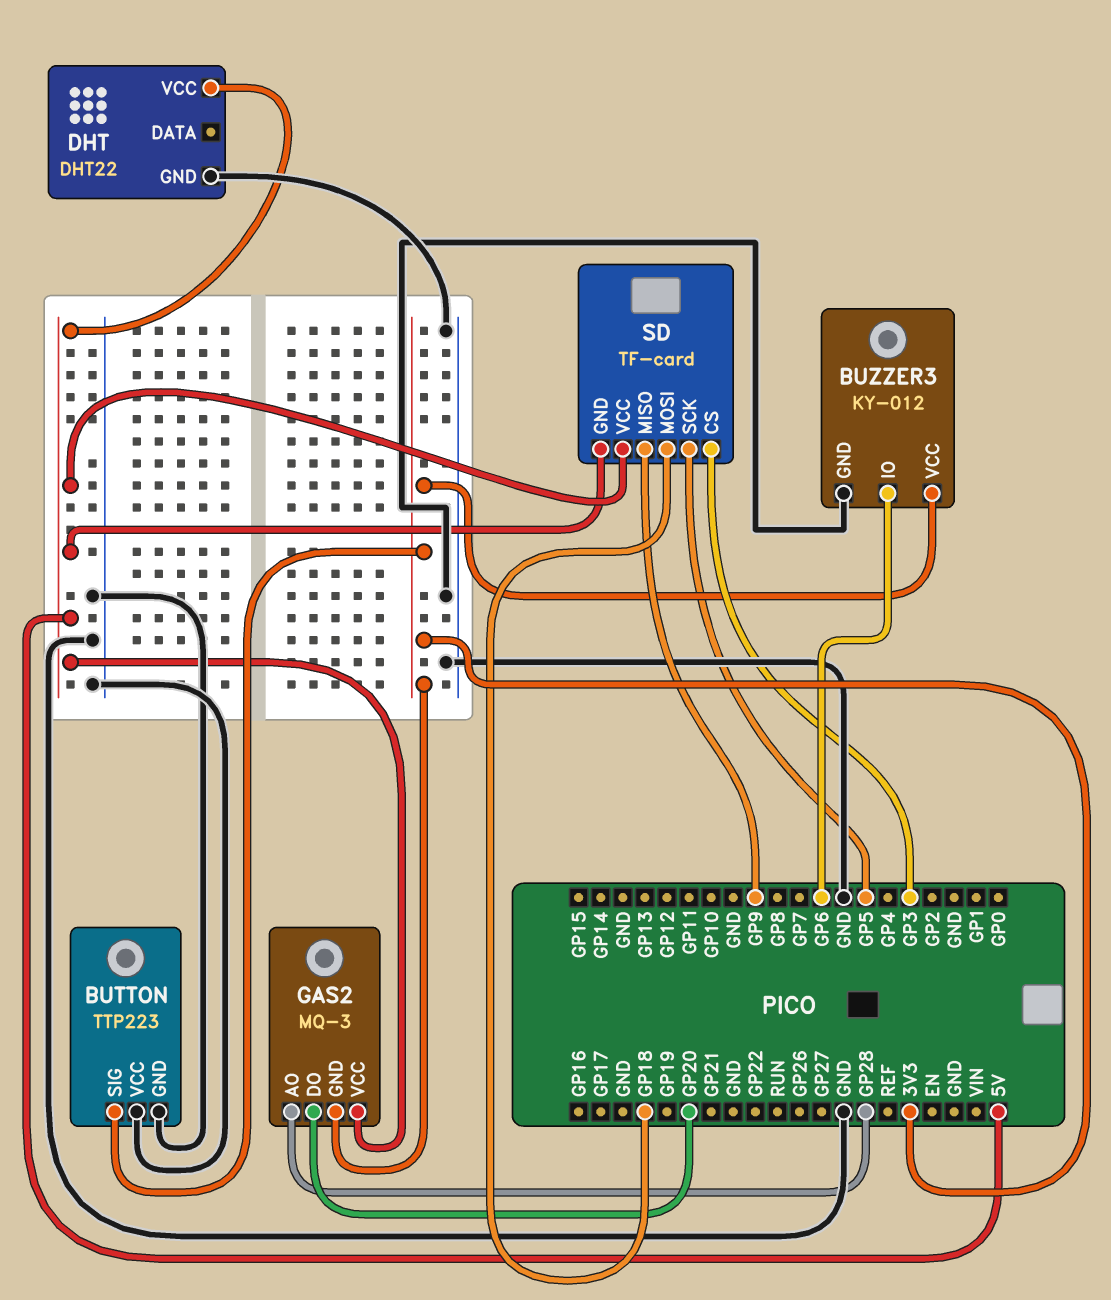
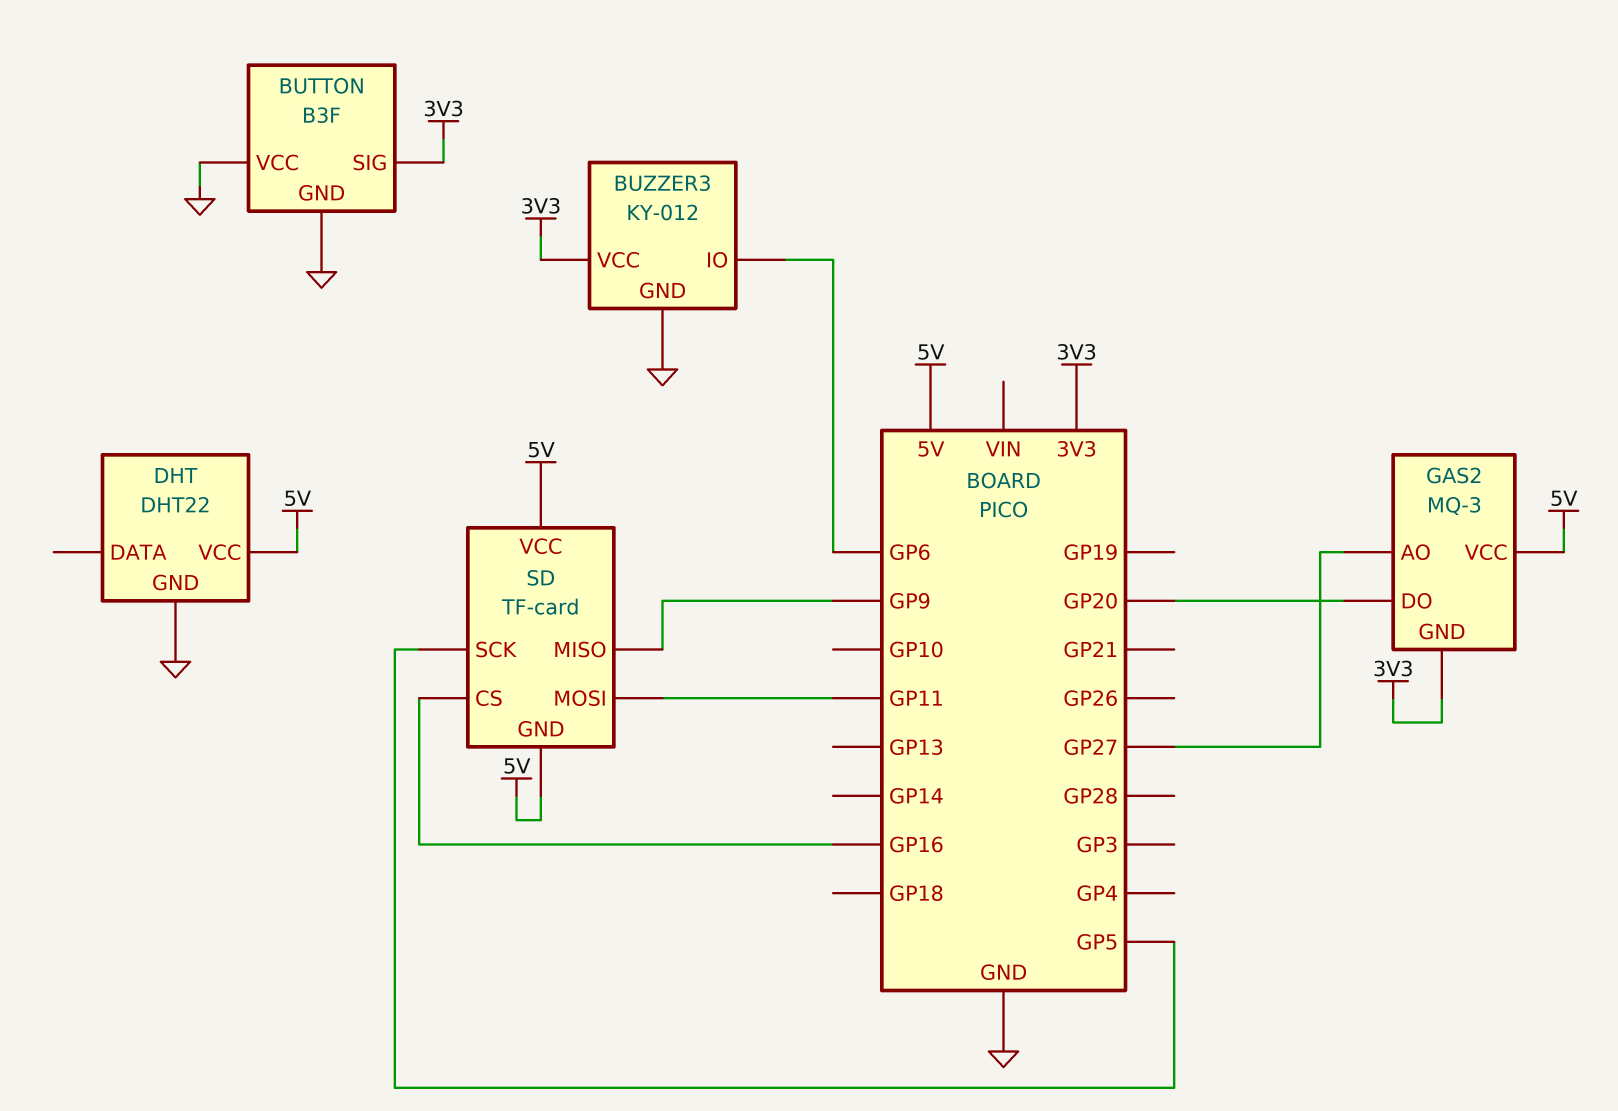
BUTTON: TTP223 -> B3F
GAS2 pin AO: GP28 -> GP27
SD pin CS: GP3 -> GP16
SD pin MOSI: GP18 -> GP11

